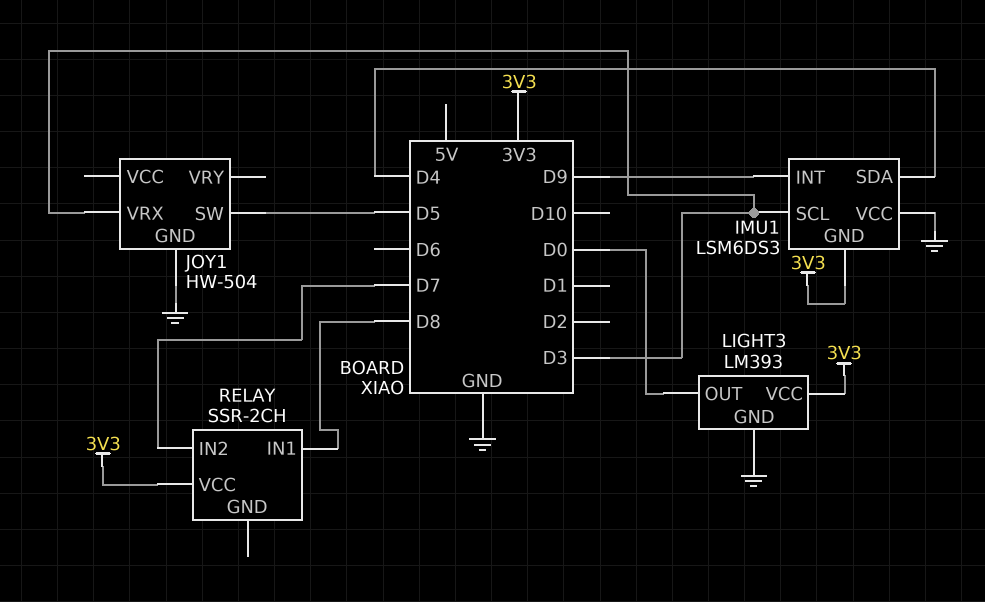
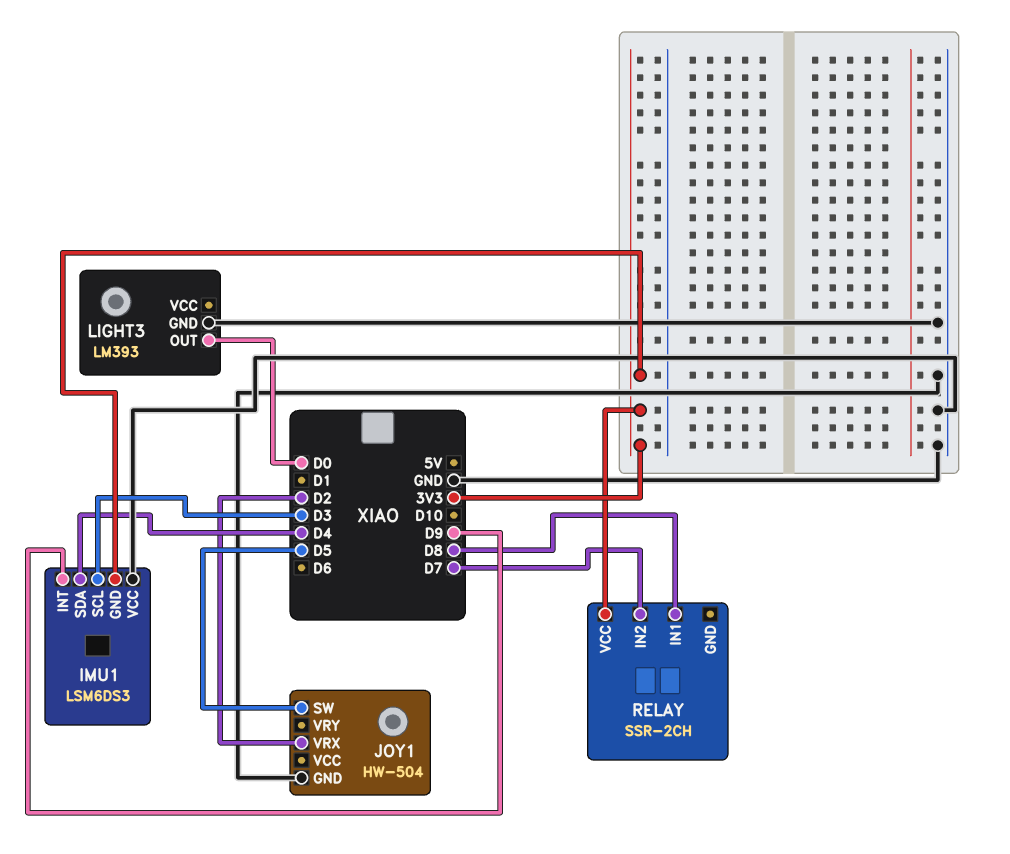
JOY1 pin VRX: D3 -> D2
LIGHT3 pin VCC: 3V3 -> none

